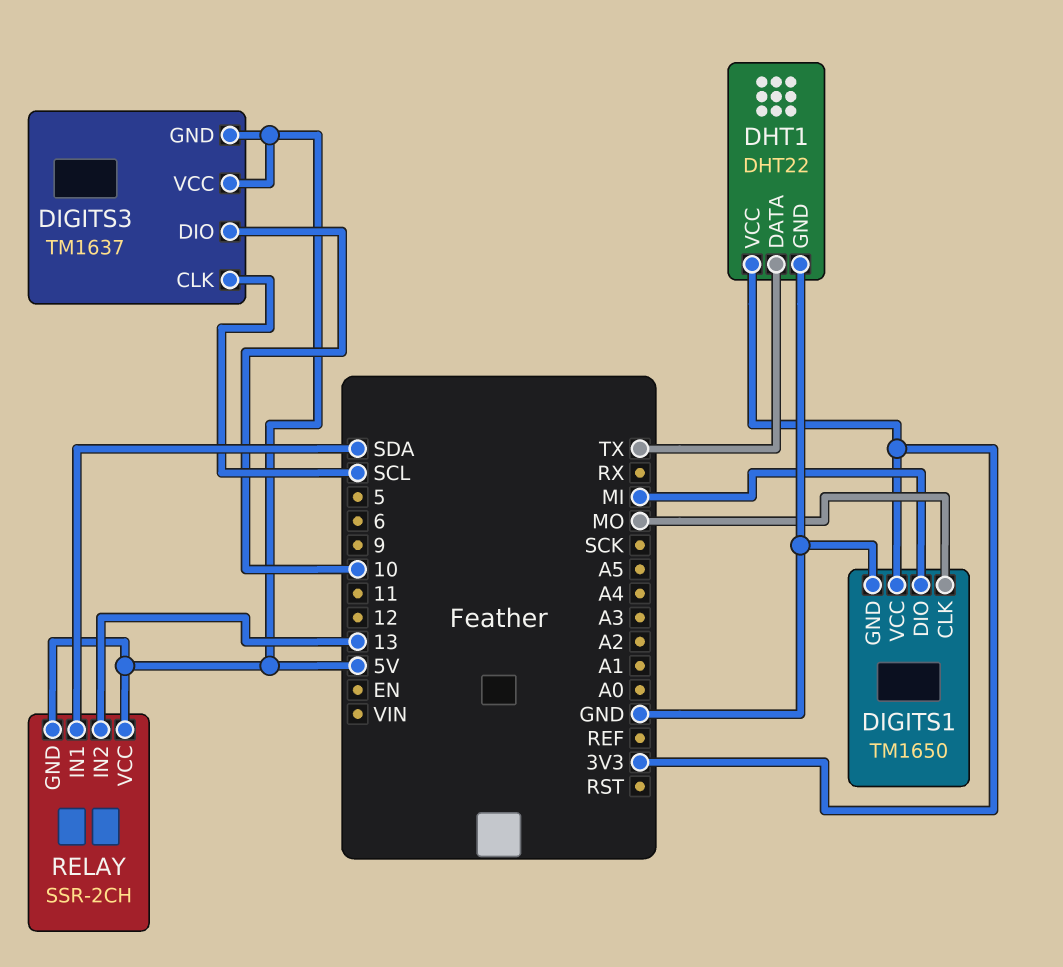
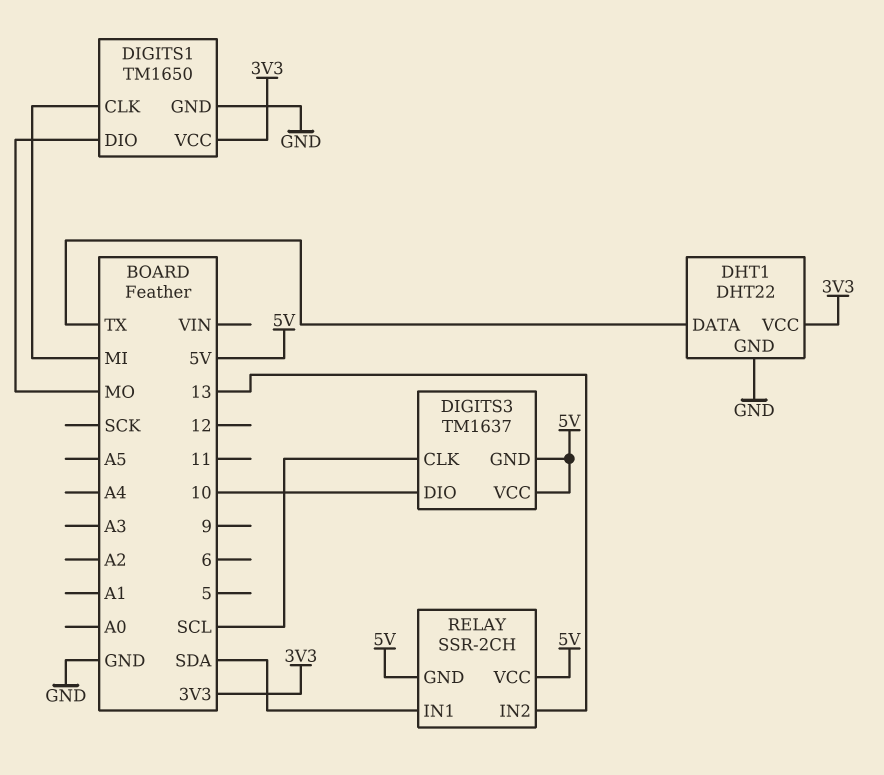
DIGITS1 pin CLK: MO -> MI
DIGITS1 pin DIO: MI -> MO

